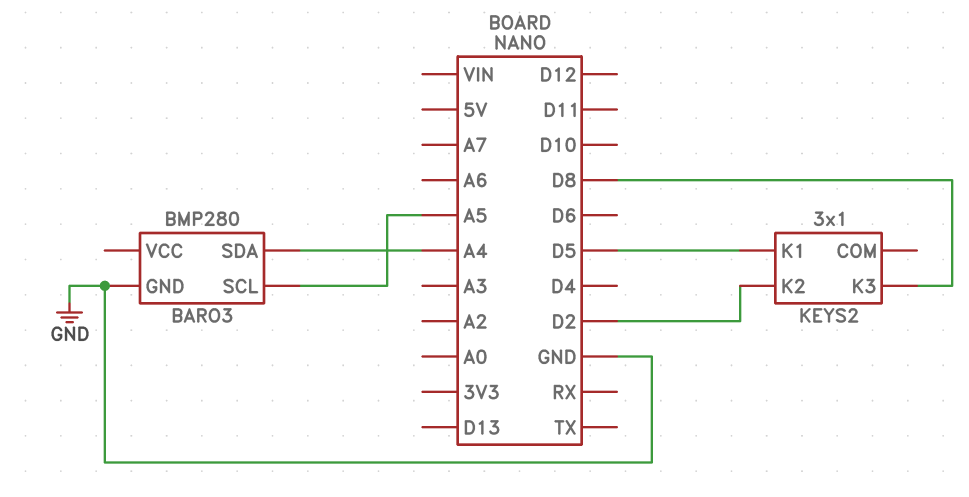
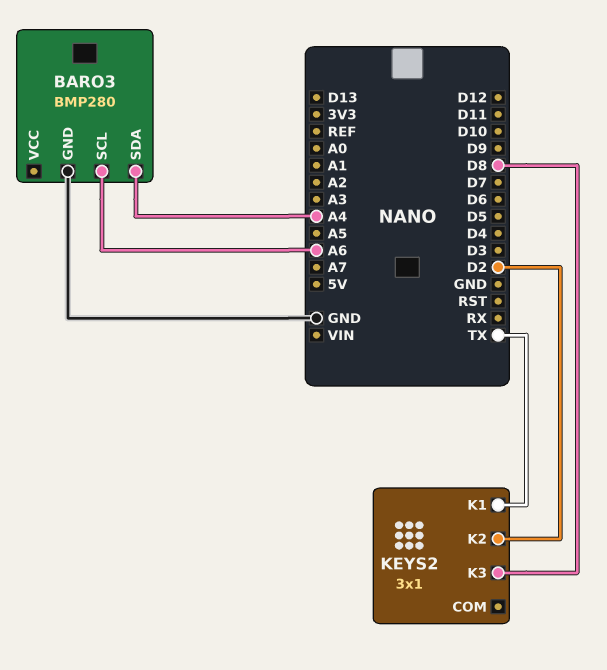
BARO3 pin SCL: A5 -> A6
KEYS2 pin K1: D5 -> TX

